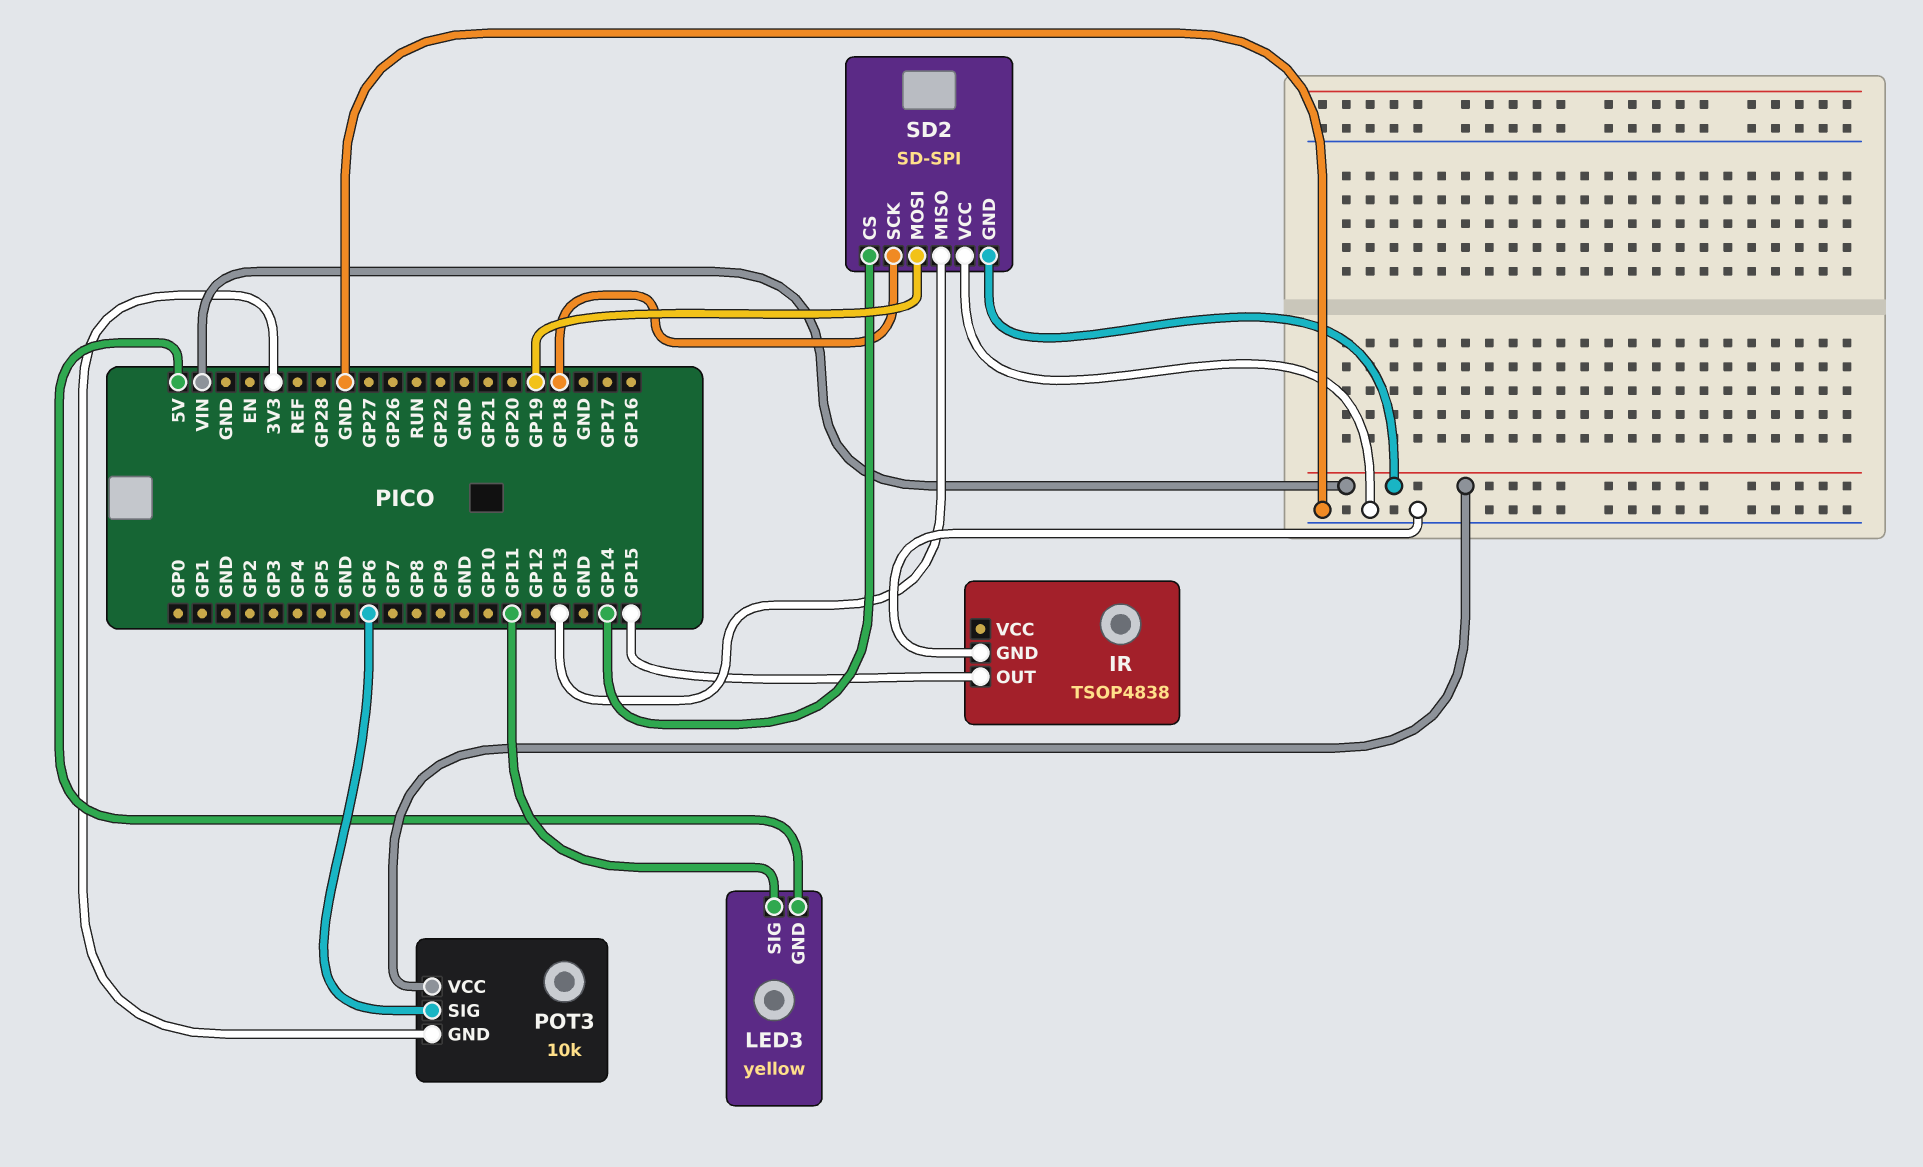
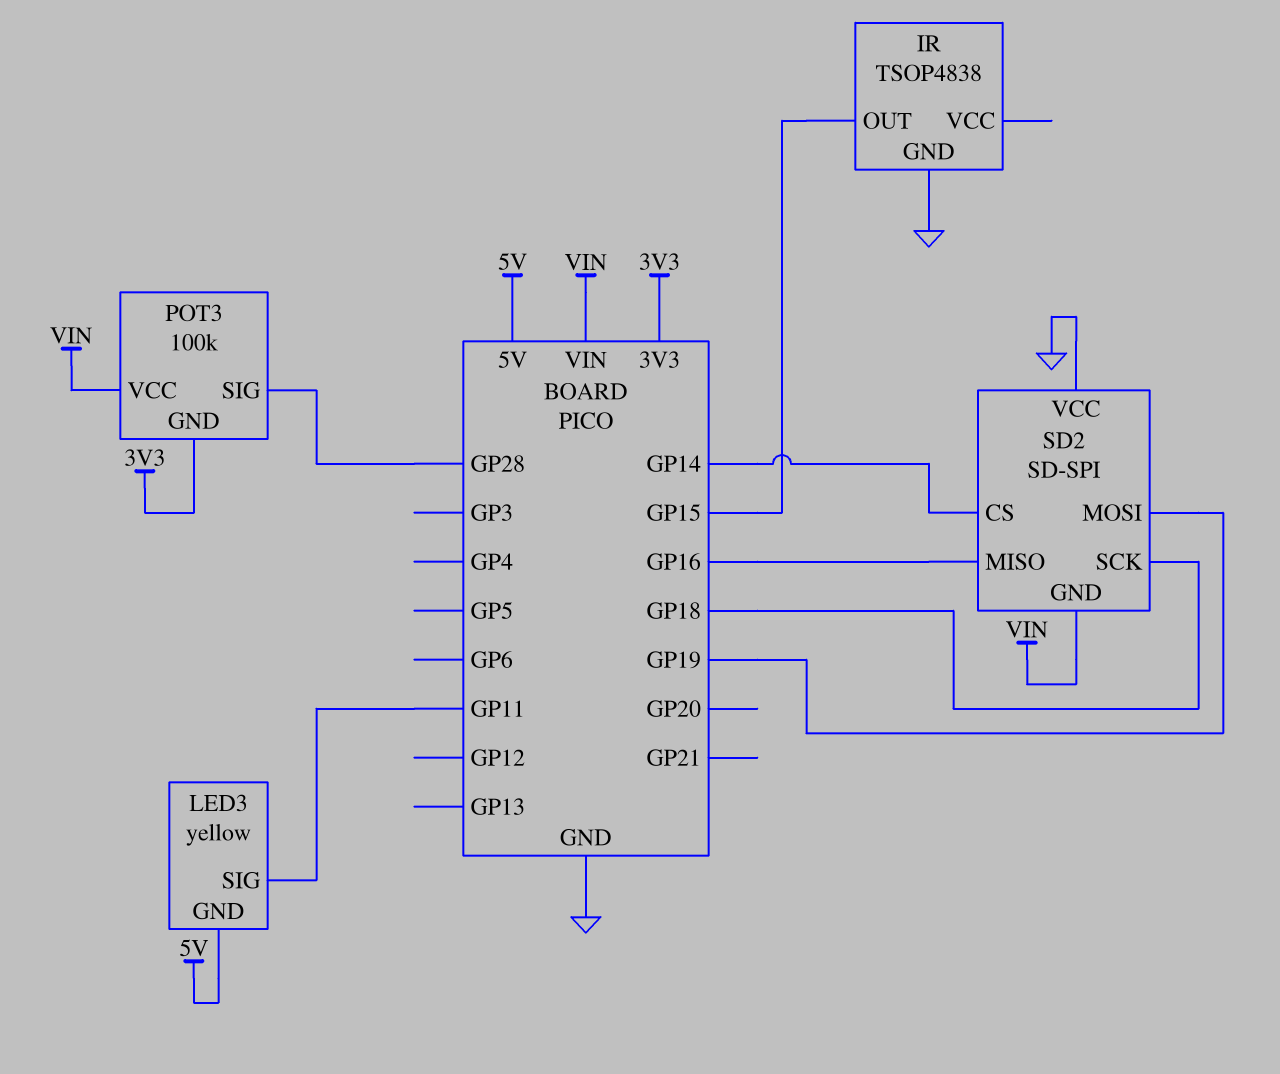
POT3: 10k -> 100k
POT3 pin SIG: GP6 -> GP28
SD2 pin MISO: GP13 -> GP16

